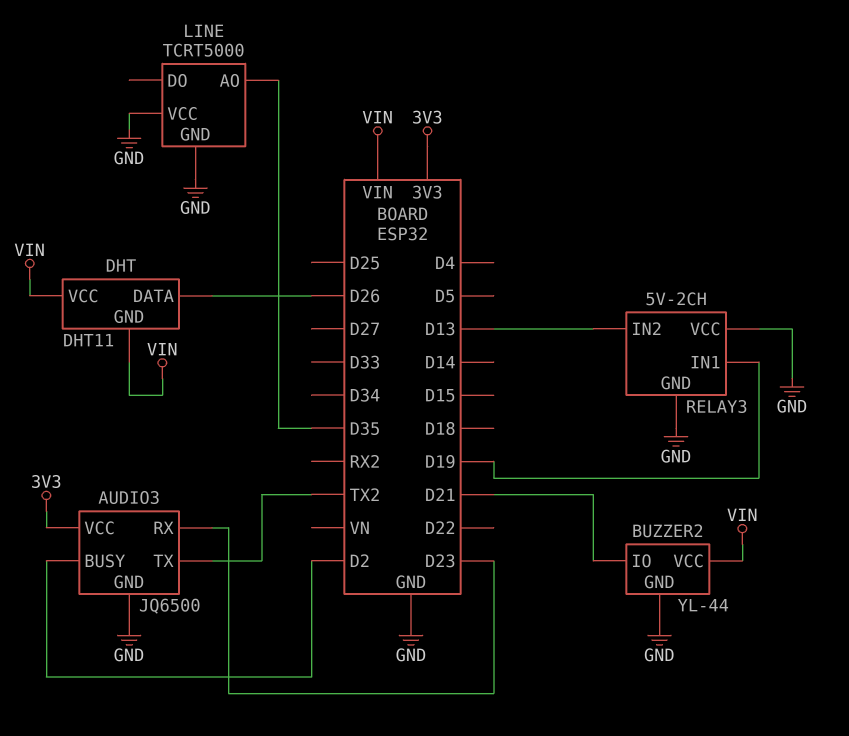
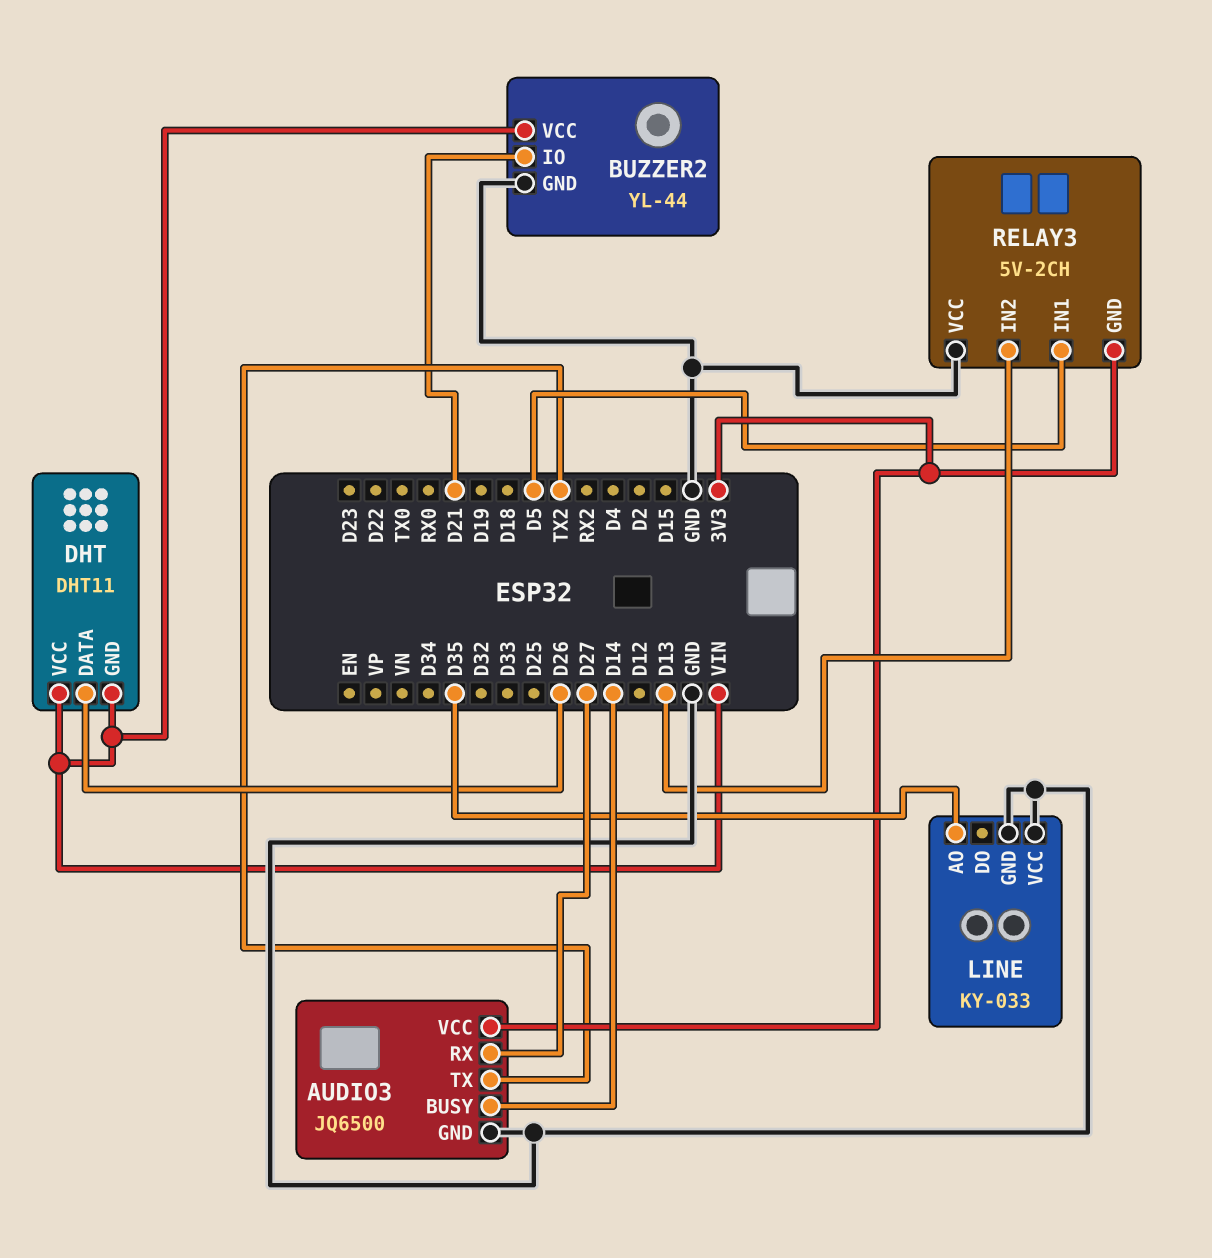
AUDIO3 pin BUSY: D2 -> D14
AUDIO3 pin RX: D23 -> D27
LINE: TCRT5000 -> KY-033
RELAY3 pin GND: GND -> 3V3
RELAY3 pin IN1: D19 -> D5

